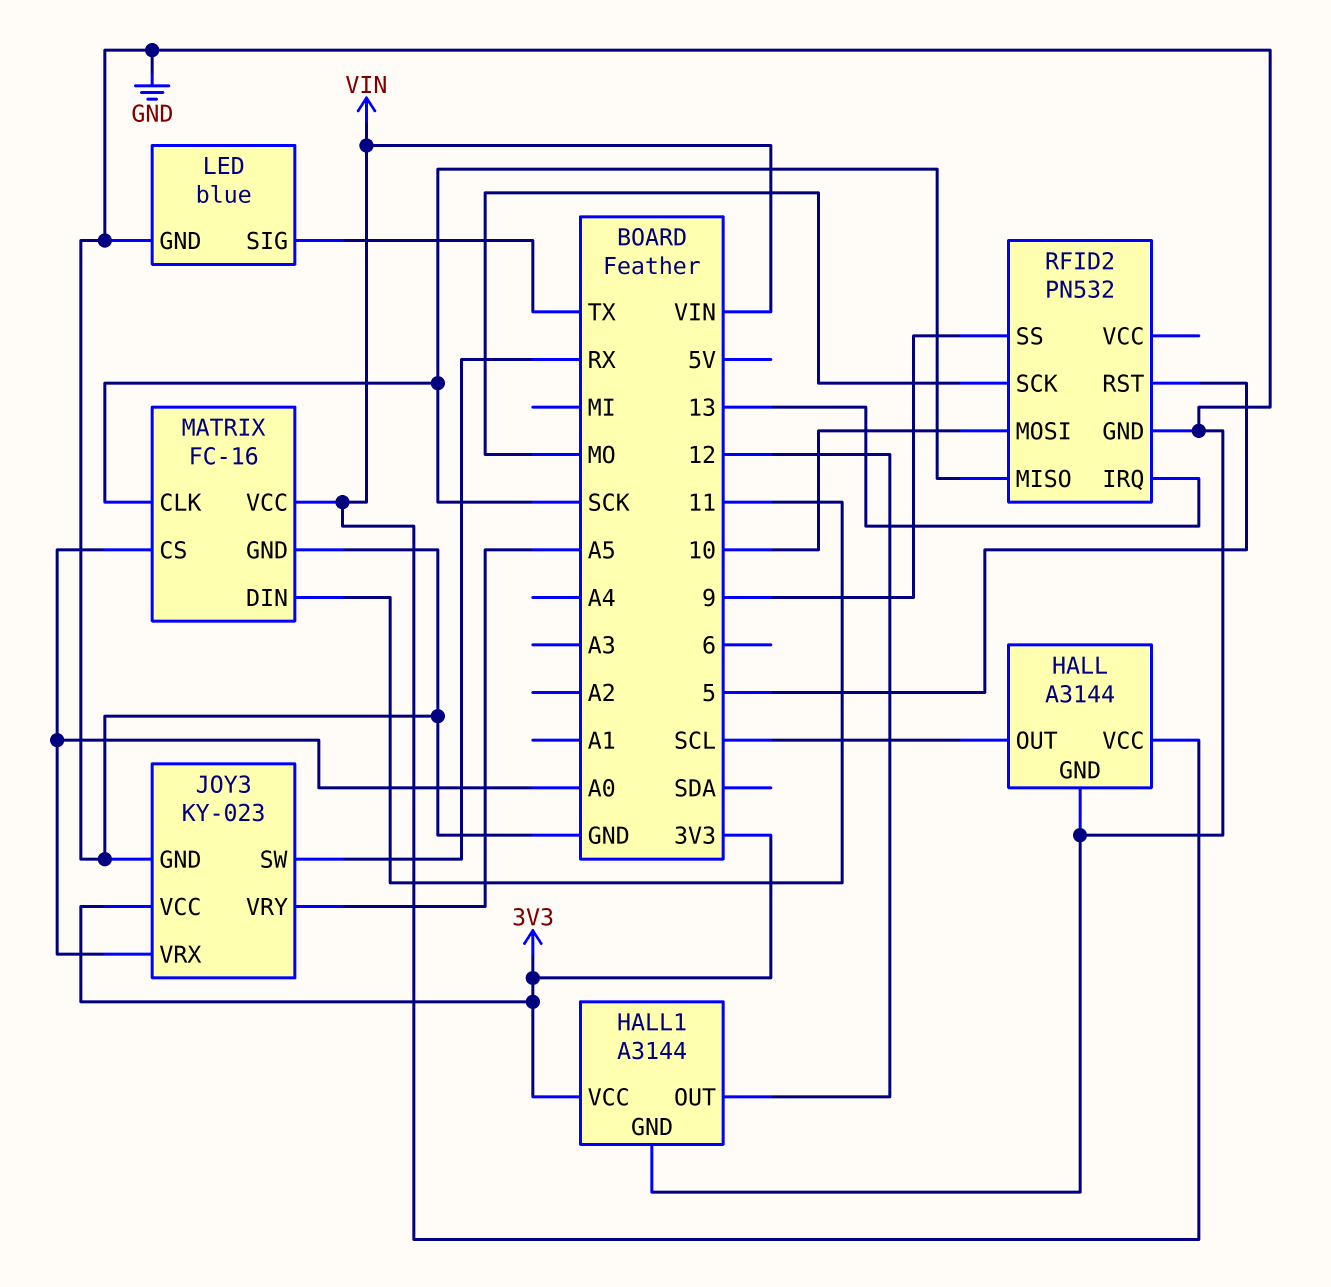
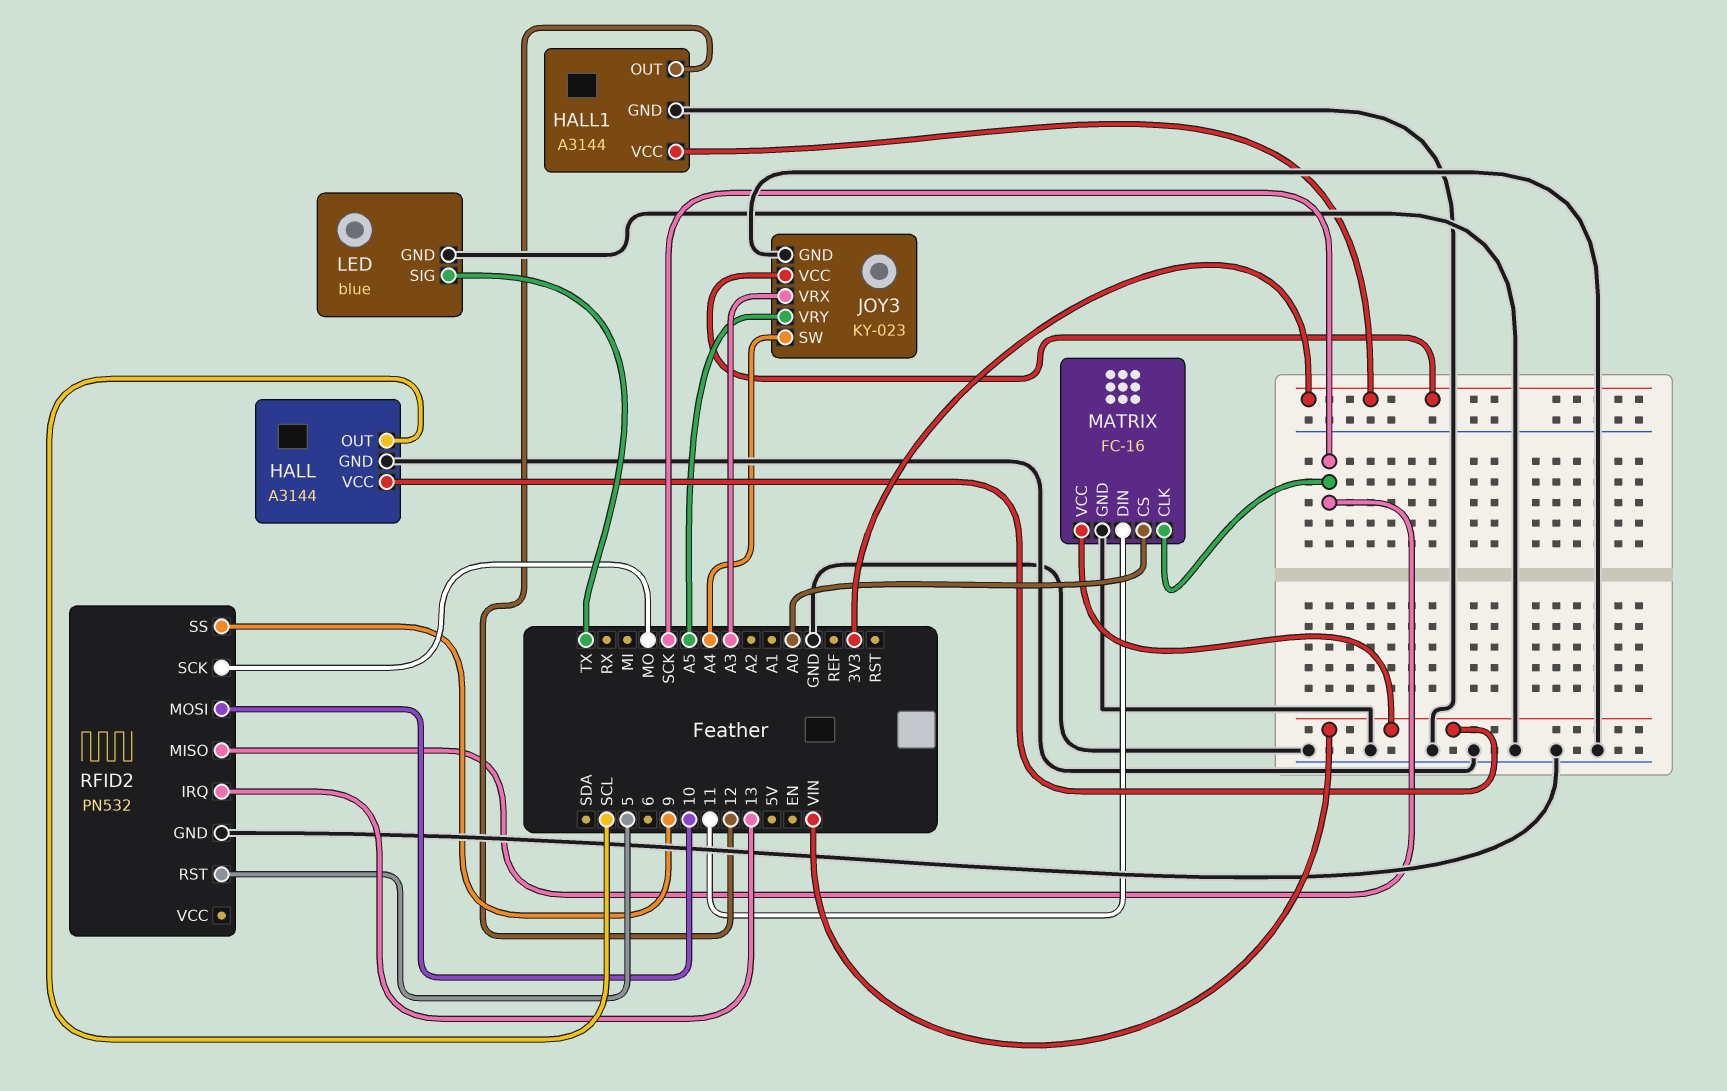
JOY3 pin SW: RX -> A4
JOY3 pin VRX: A0 -> A3

